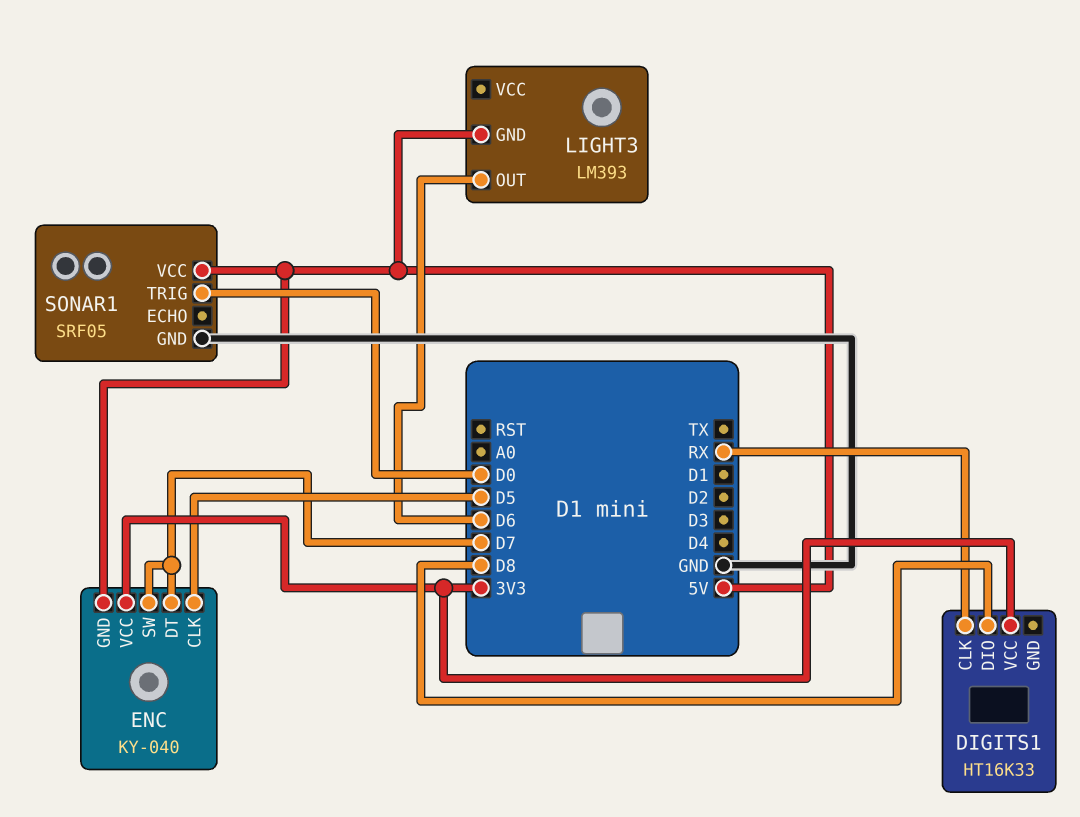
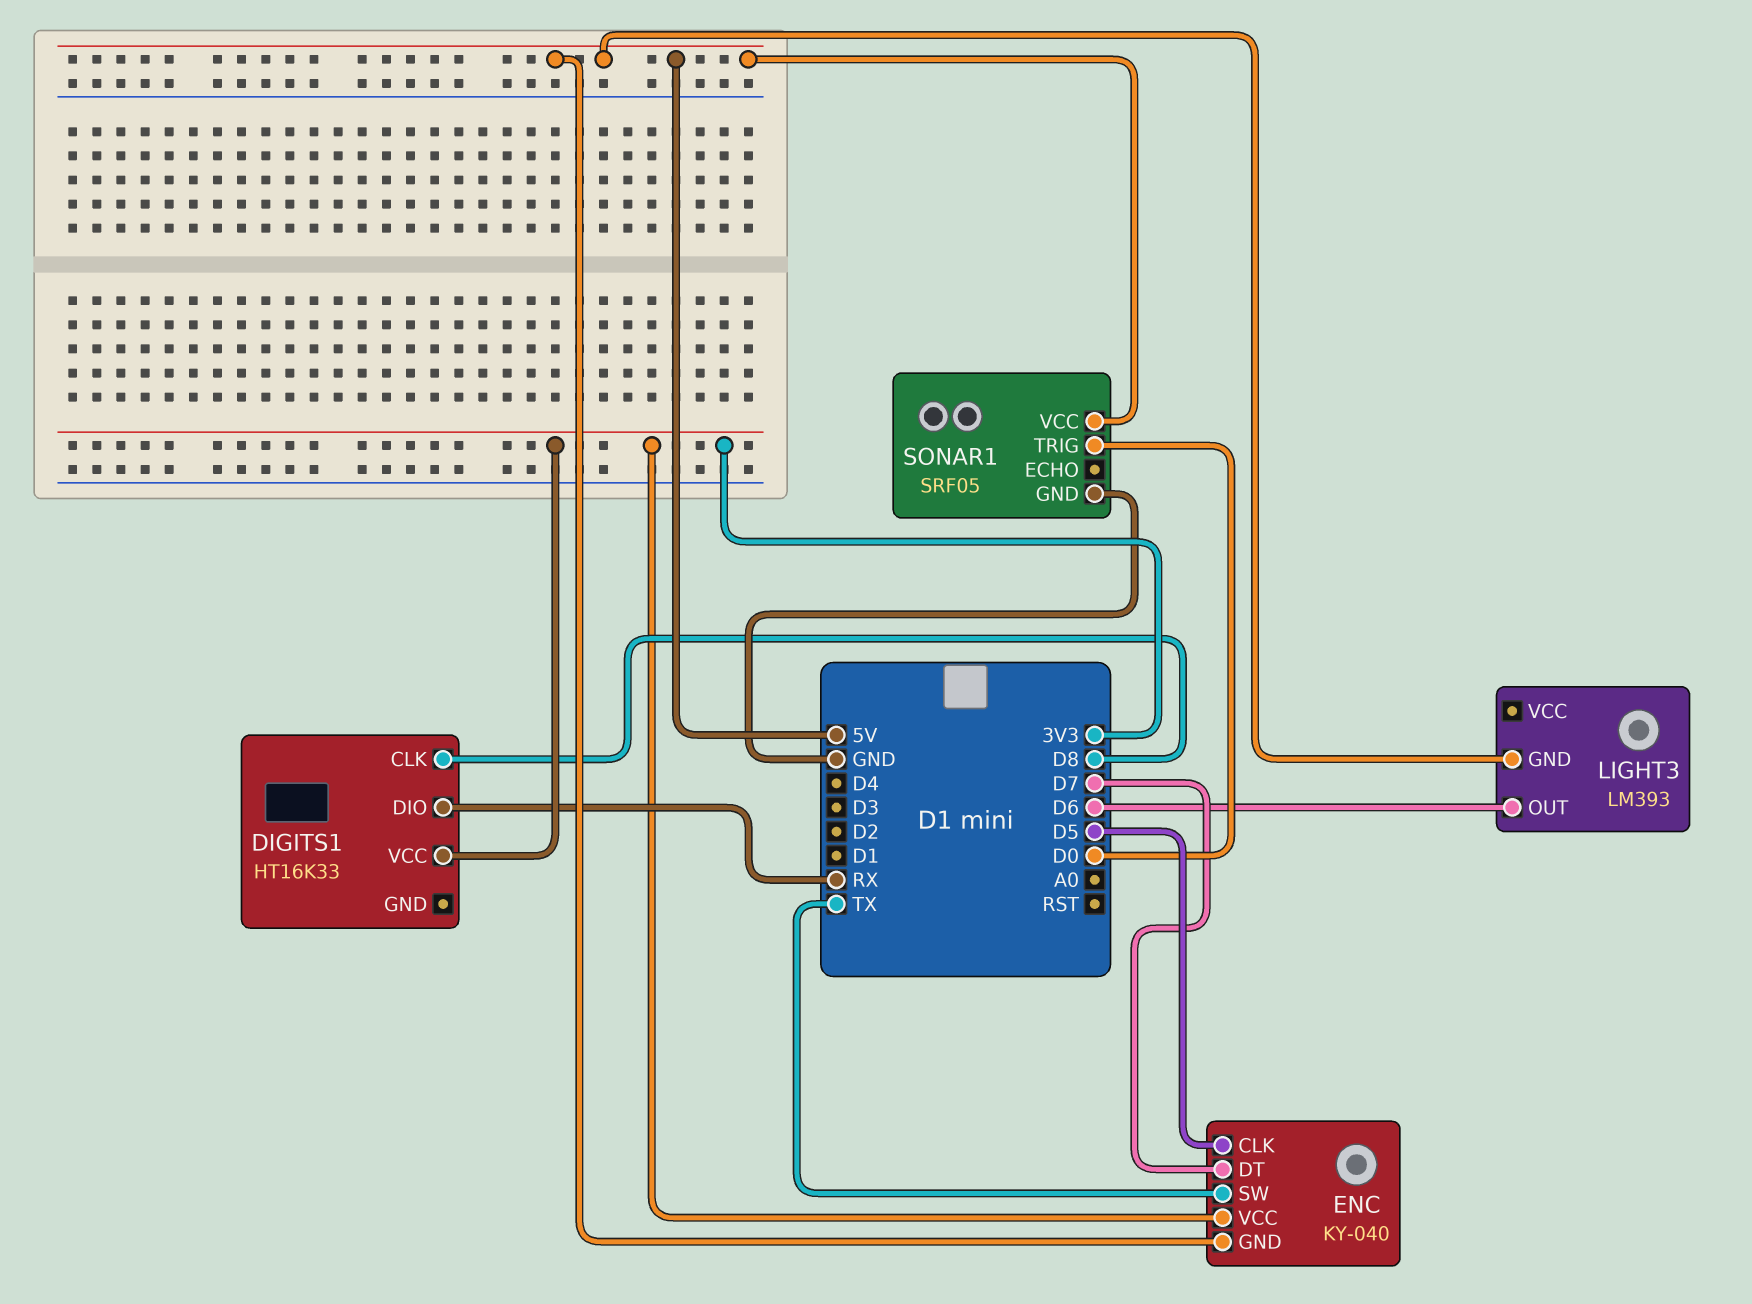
DIGITS1 pin CLK: RX -> D8
DIGITS1 pin DIO: D8 -> RX
ENC pin SW: D7 -> TX

